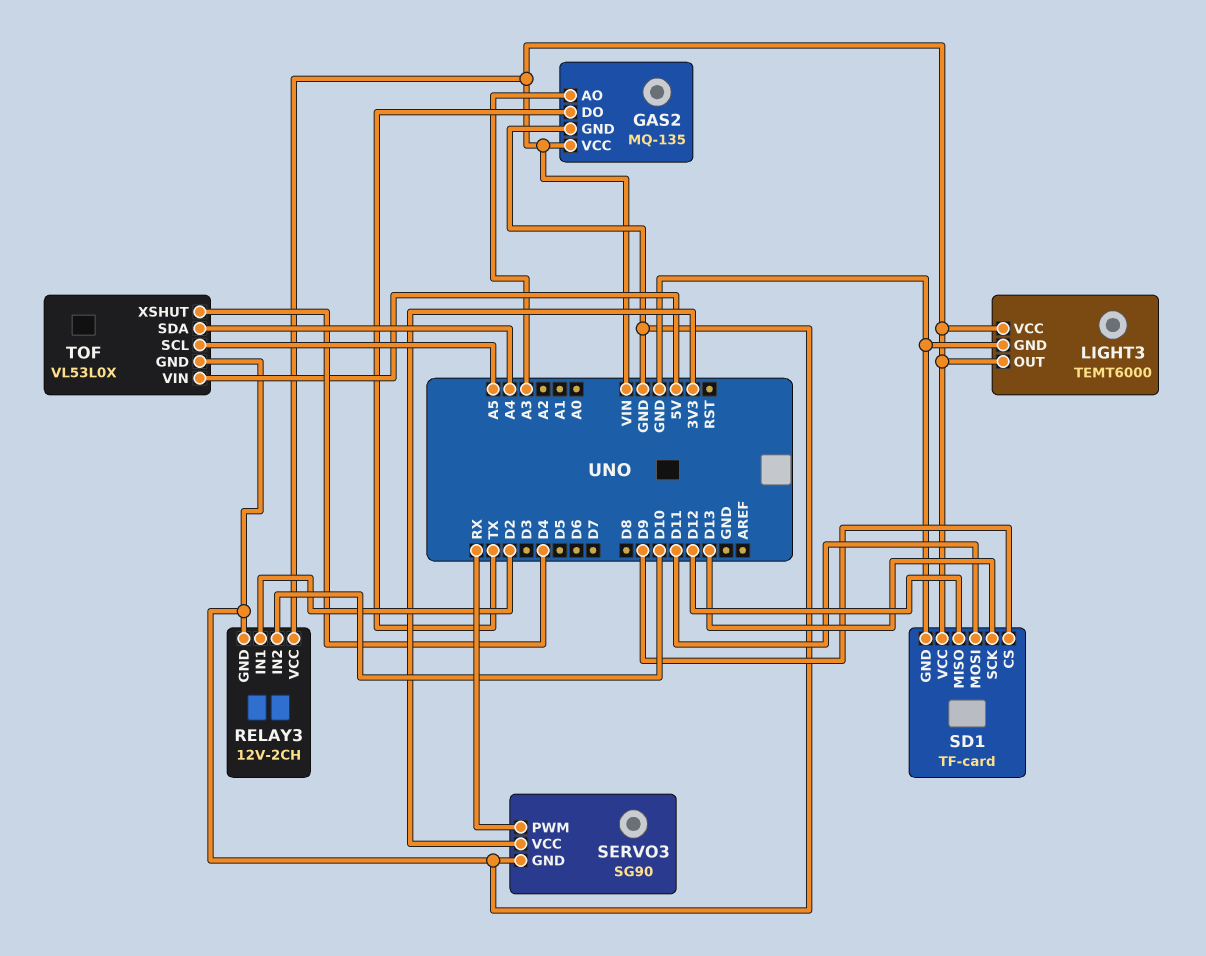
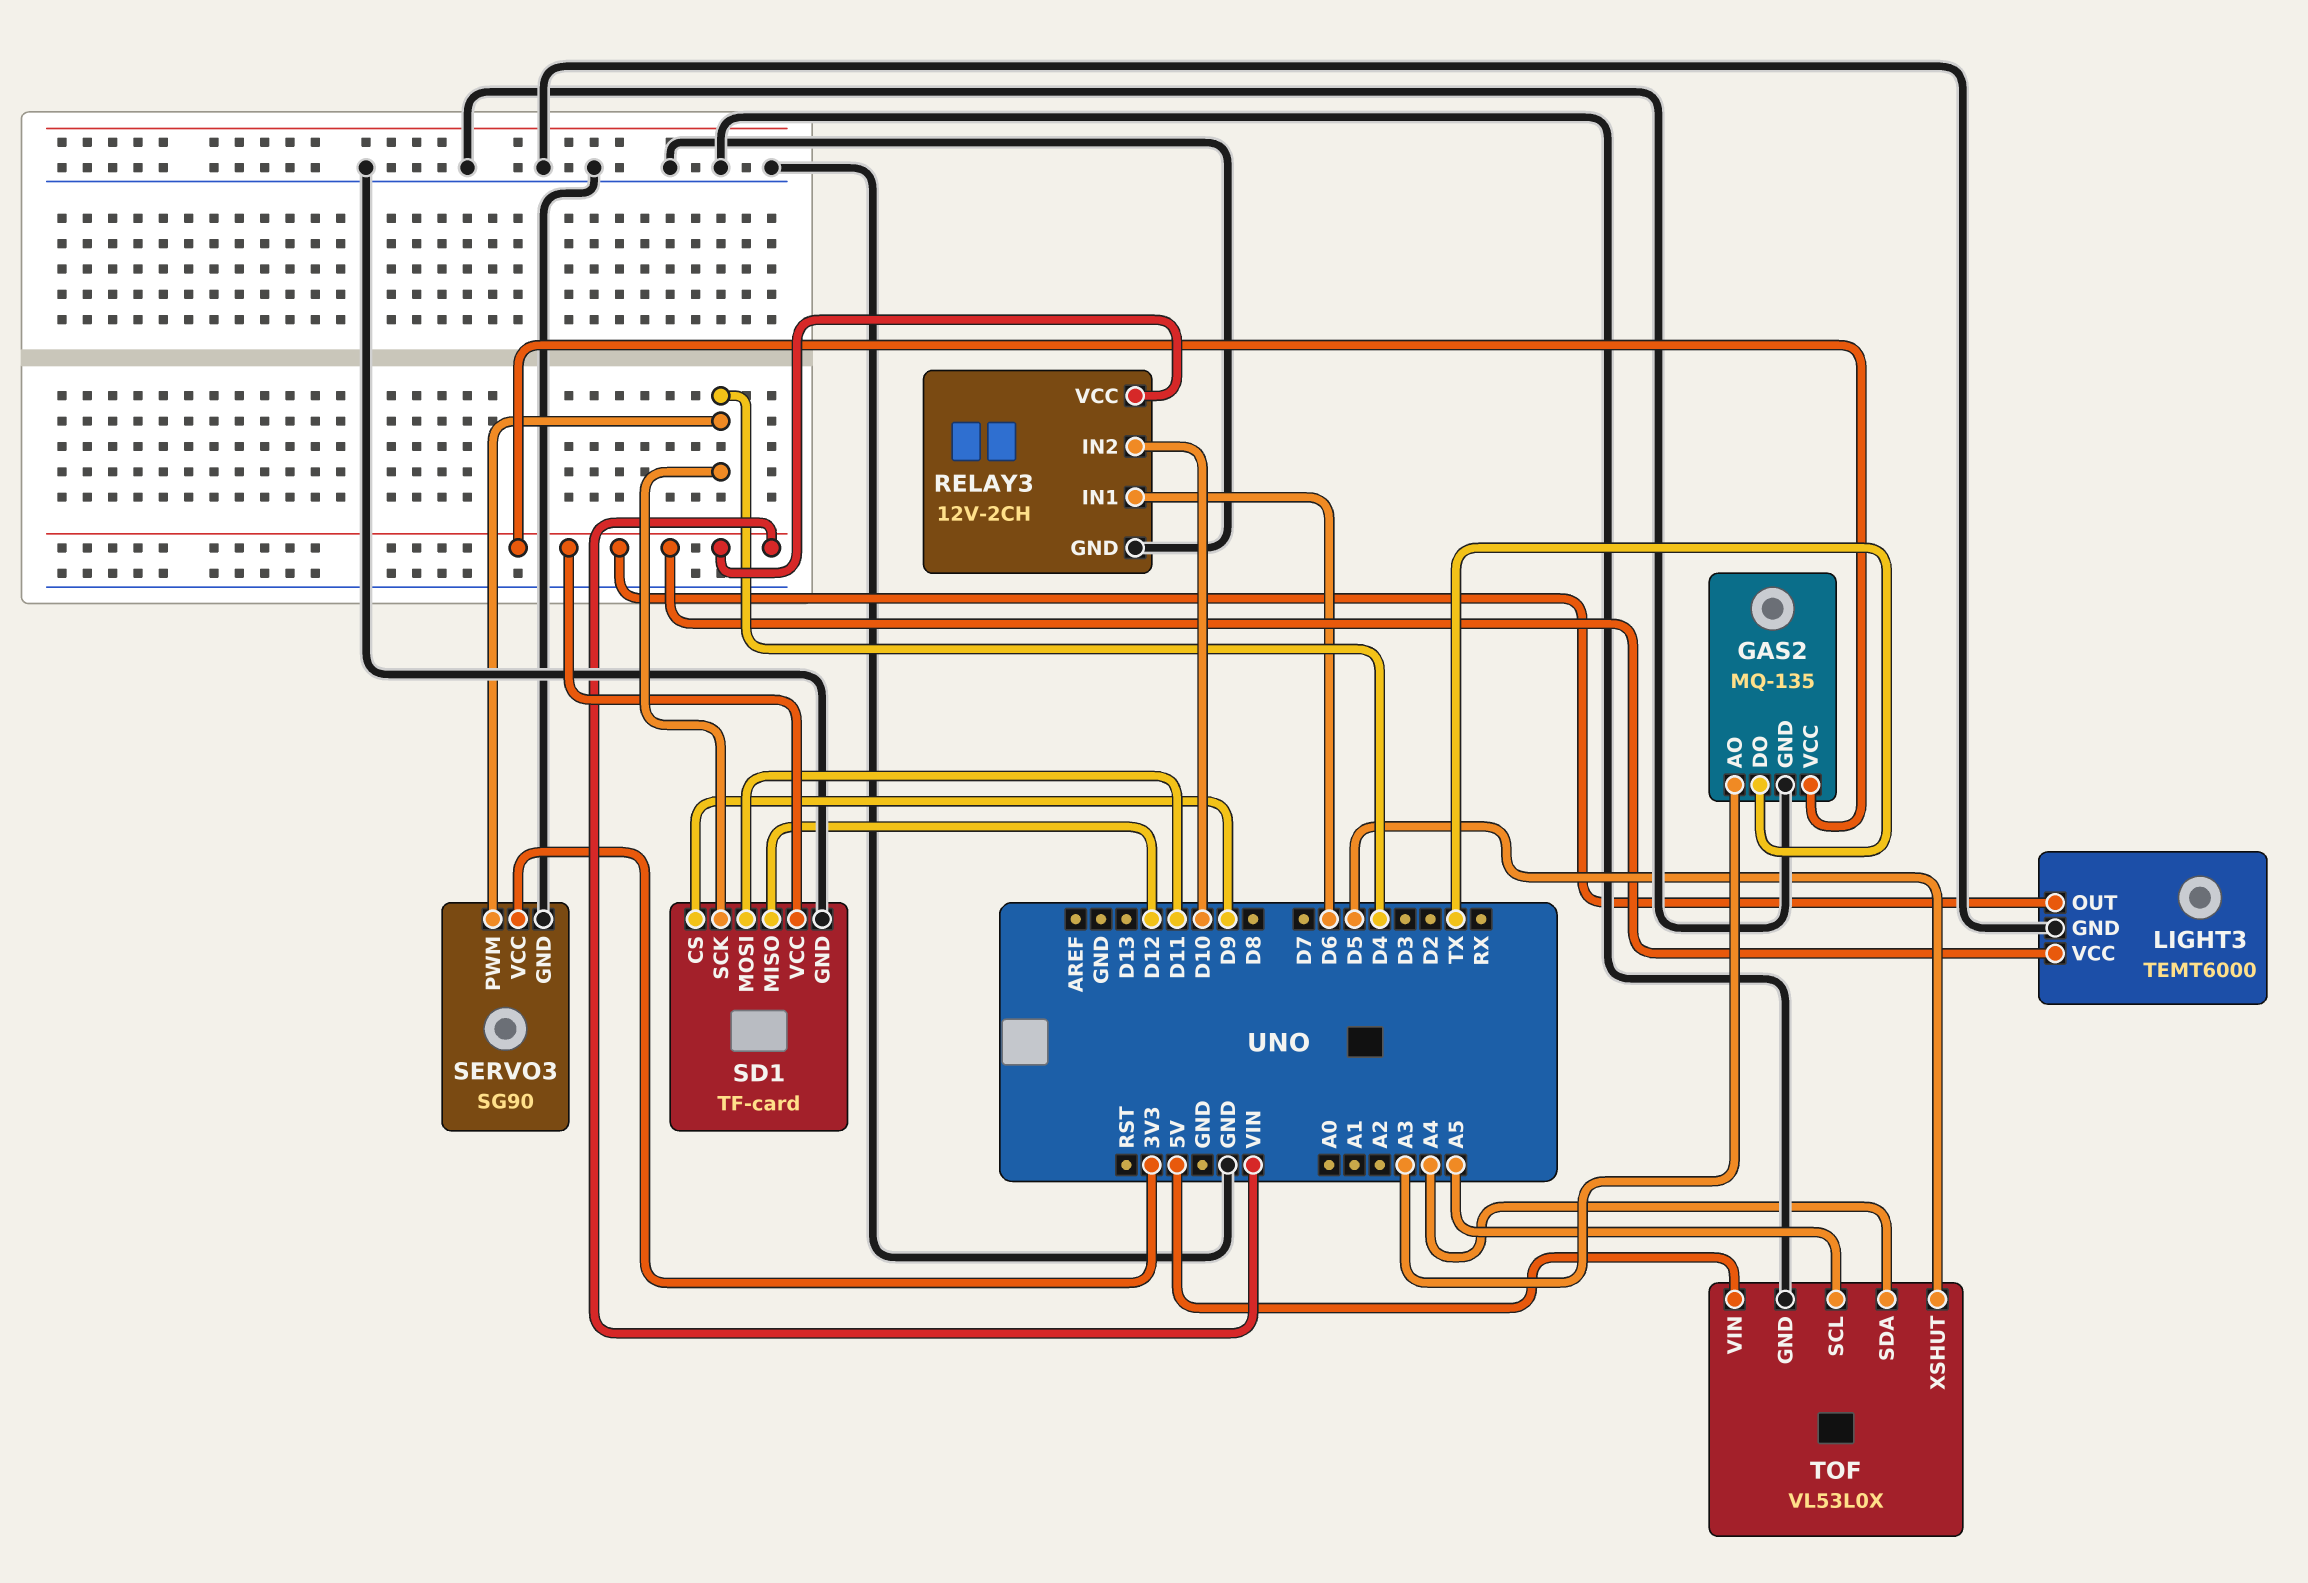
RELAY3 pin IN1: D2 -> D6
SD1 pin SCK: D13 -> D4
SERVO3 pin PWM: RX -> D4
TOF pin XSHUT: D4 -> D5

